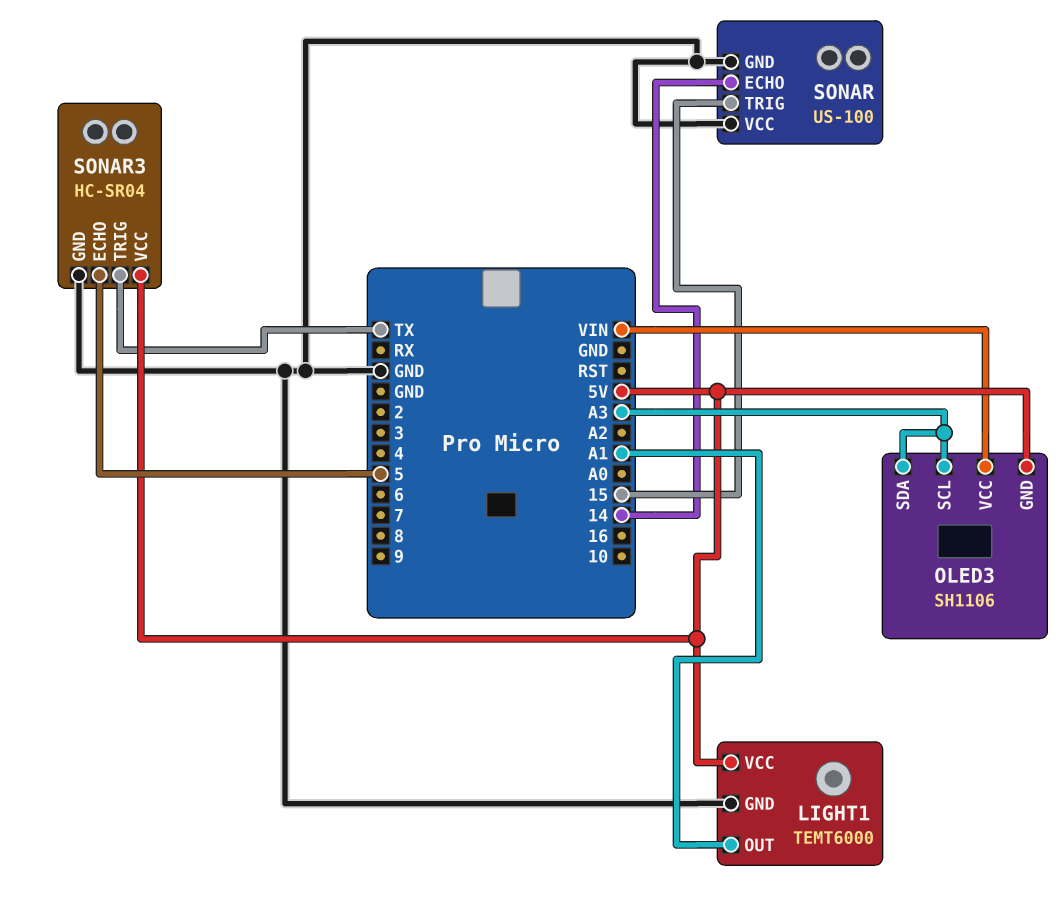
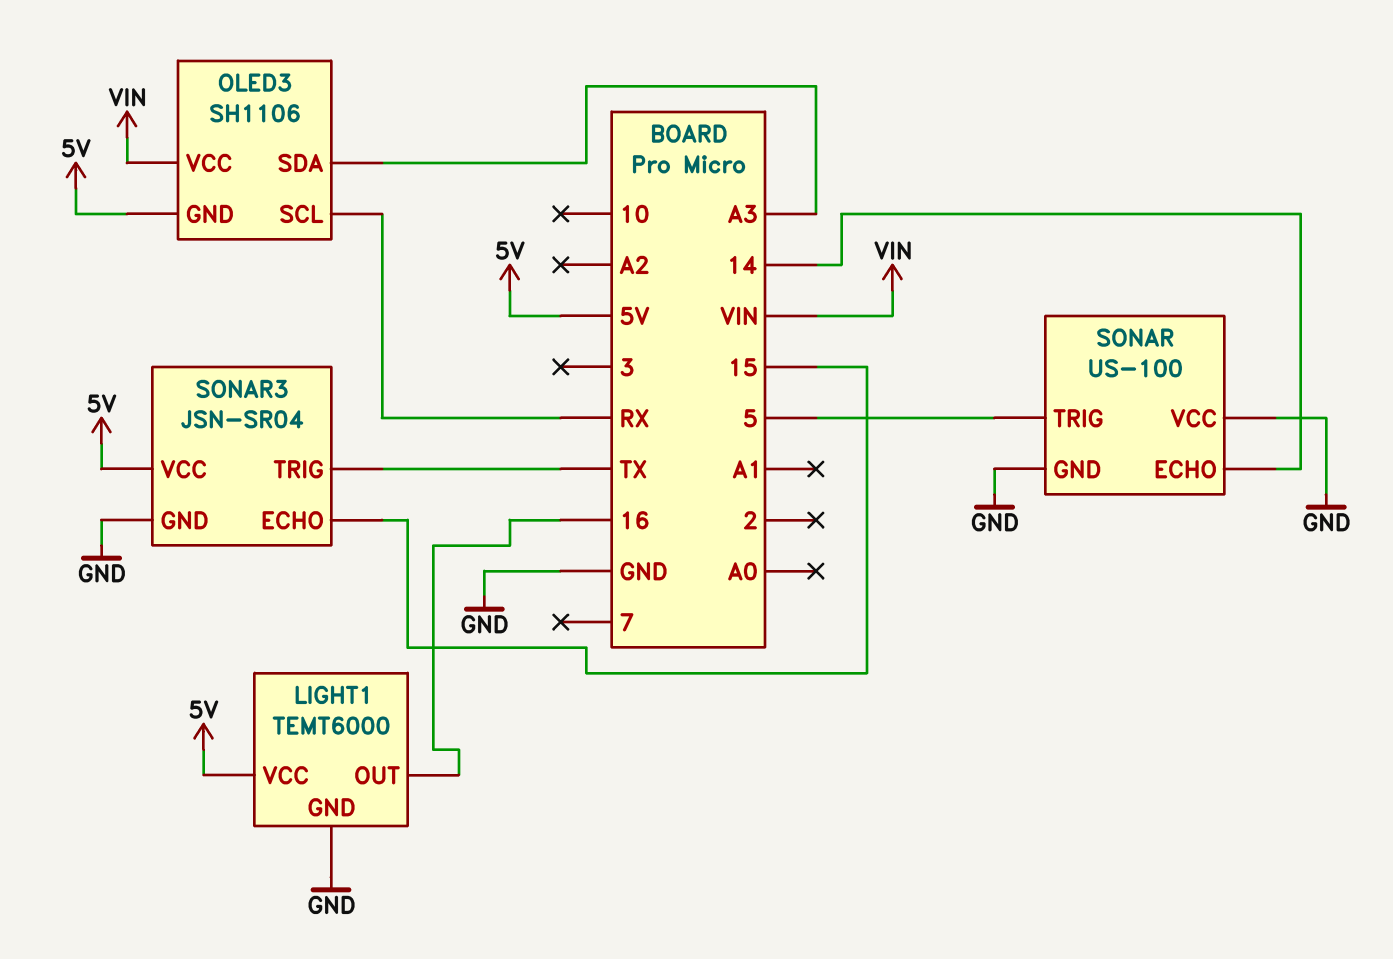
LIGHT1 pin OUT: A1 -> 16
OLED3 pin SCL: A3 -> RX
SONAR pin TRIG: 15 -> 5
SONAR3: HC-SR04 -> JSN-SR04
SONAR3 pin ECHO: 5 -> 15

